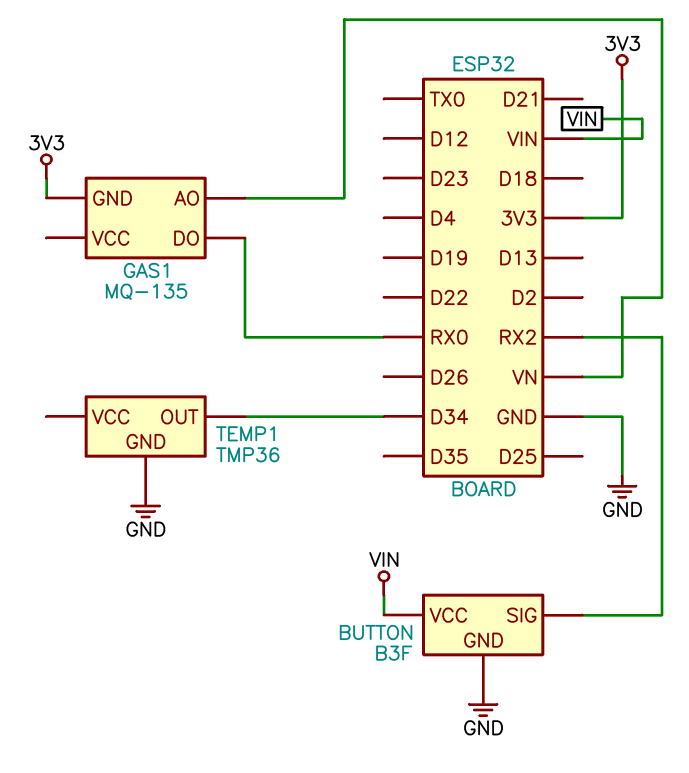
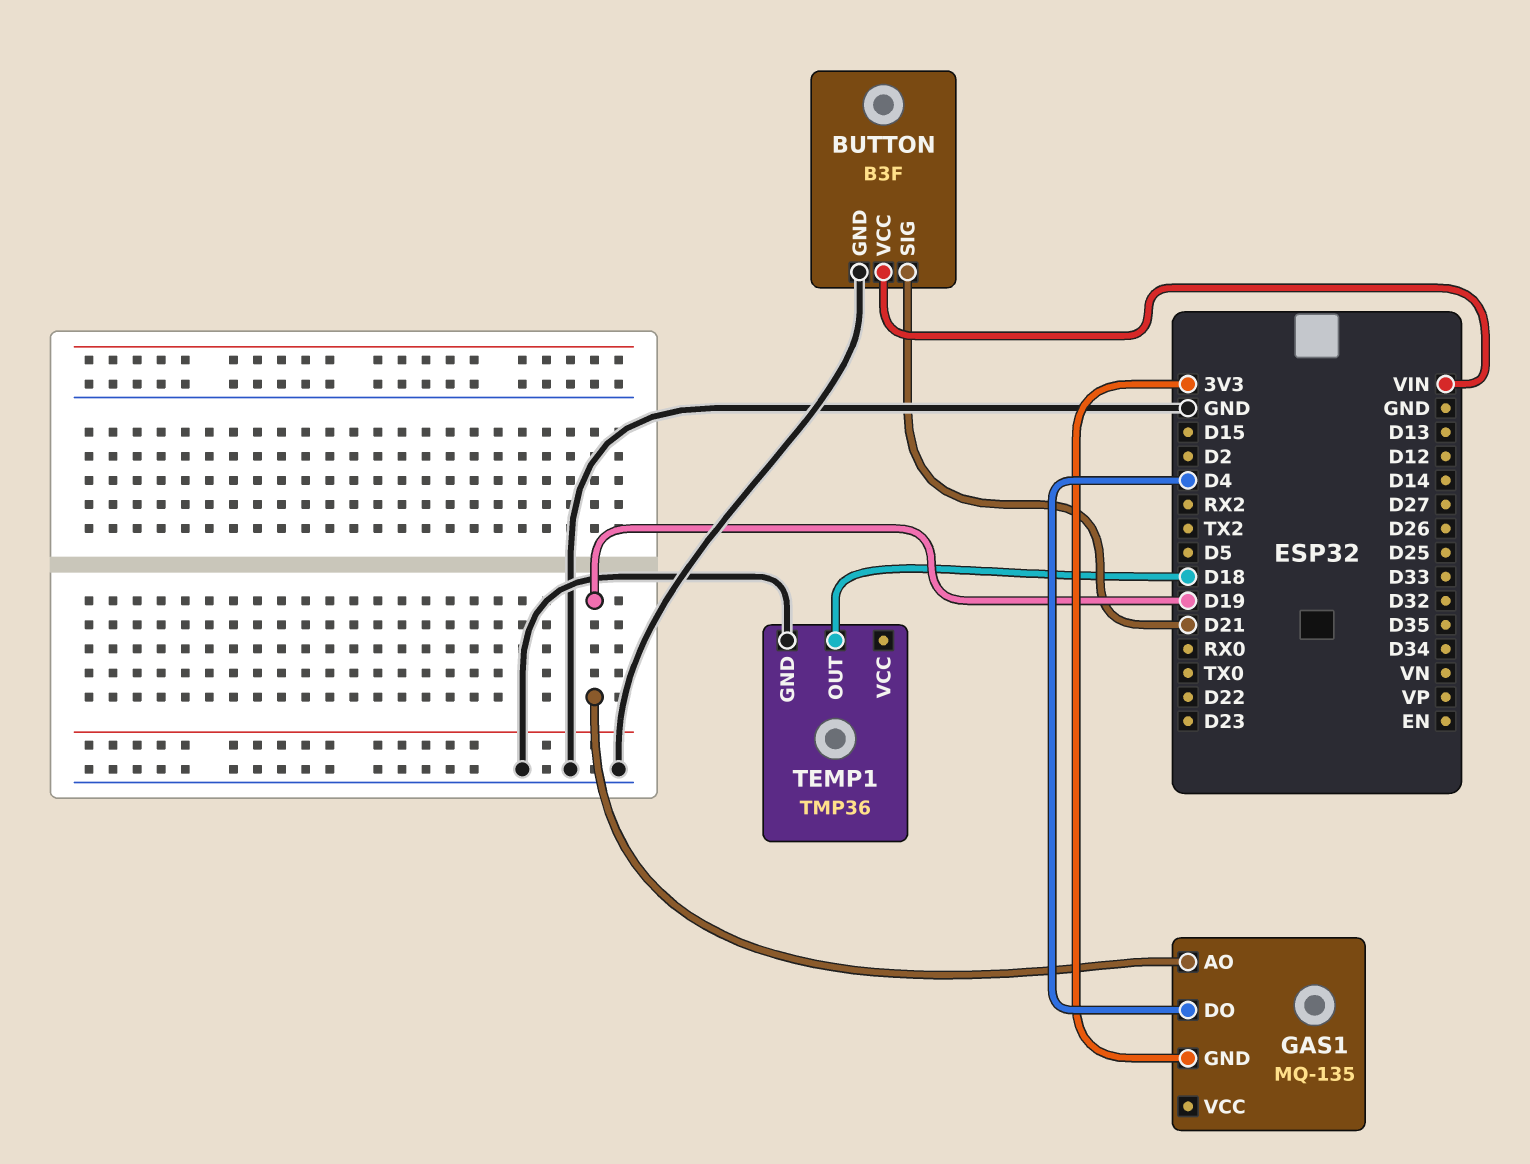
BUTTON pin SIG: RX2 -> D21
GAS1 pin AO: VN -> D19
GAS1 pin DO: RX0 -> D4
TEMP1 pin OUT: D34 -> D18

